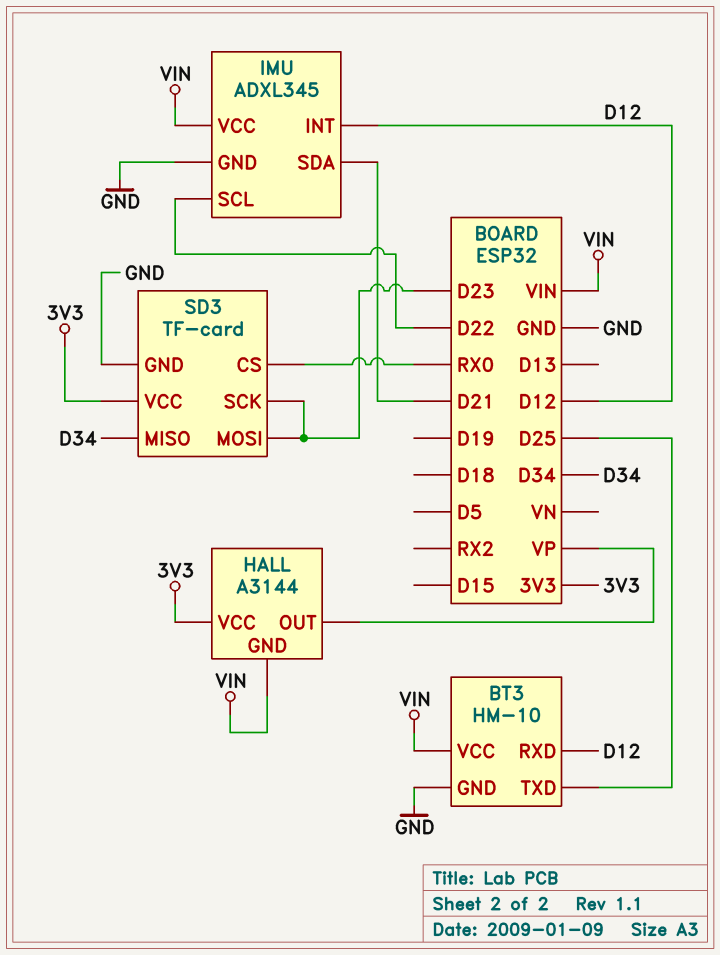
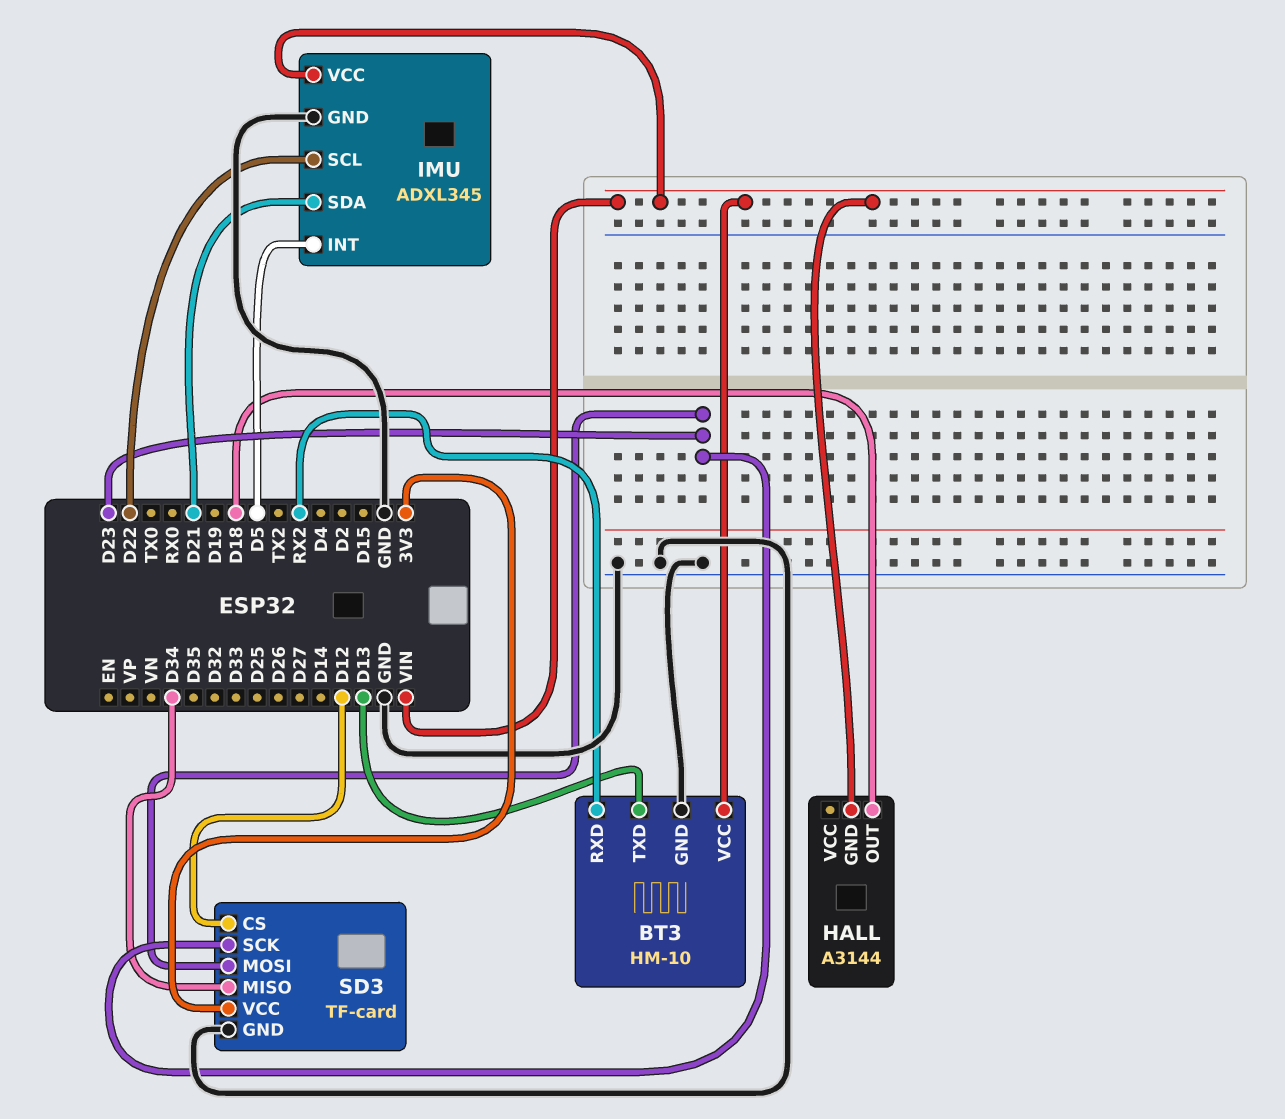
BT3 pin RXD: D12 -> RX2
BT3 pin TXD: D25 -> D13
HALL pin OUT: VP -> D18
HALL pin VCC: 3V3 -> none
IMU pin INT: D12 -> D5
SD3 pin CS: RX0 -> D12

